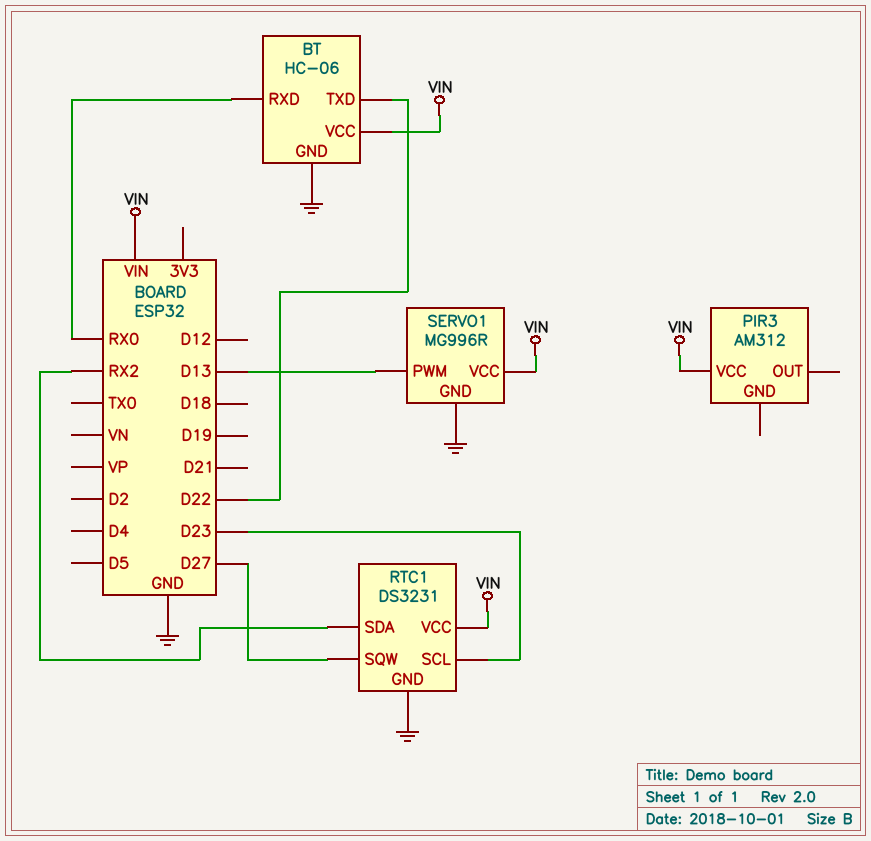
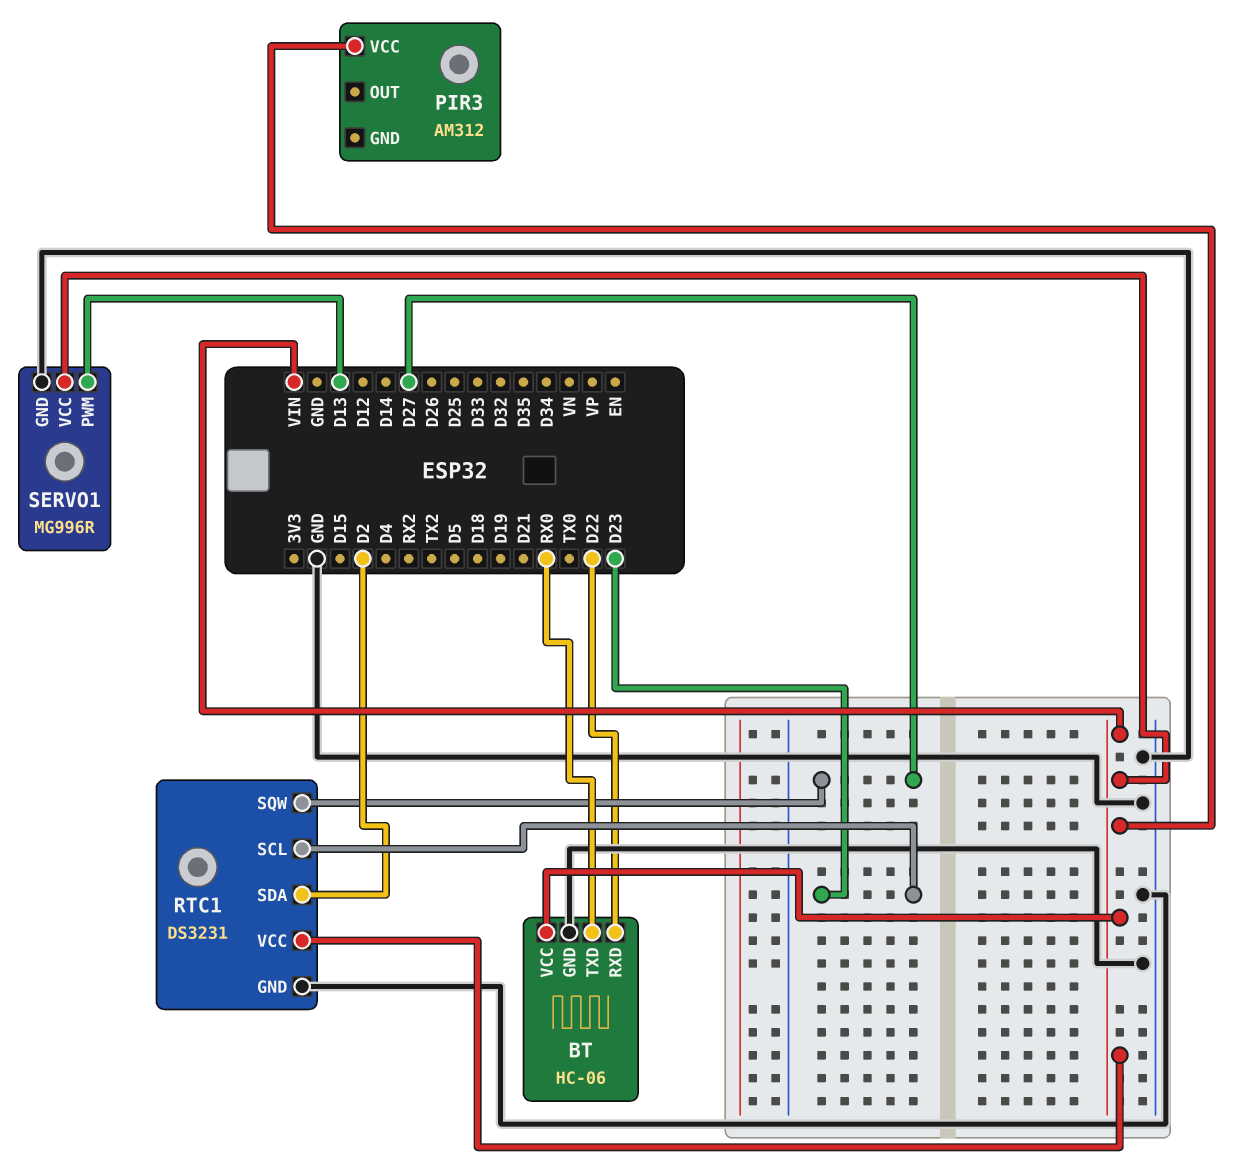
BT pin RXD: RX0 -> D22
BT pin TXD: D22 -> RX0
RTC1 pin SDA: RX2 -> D2

